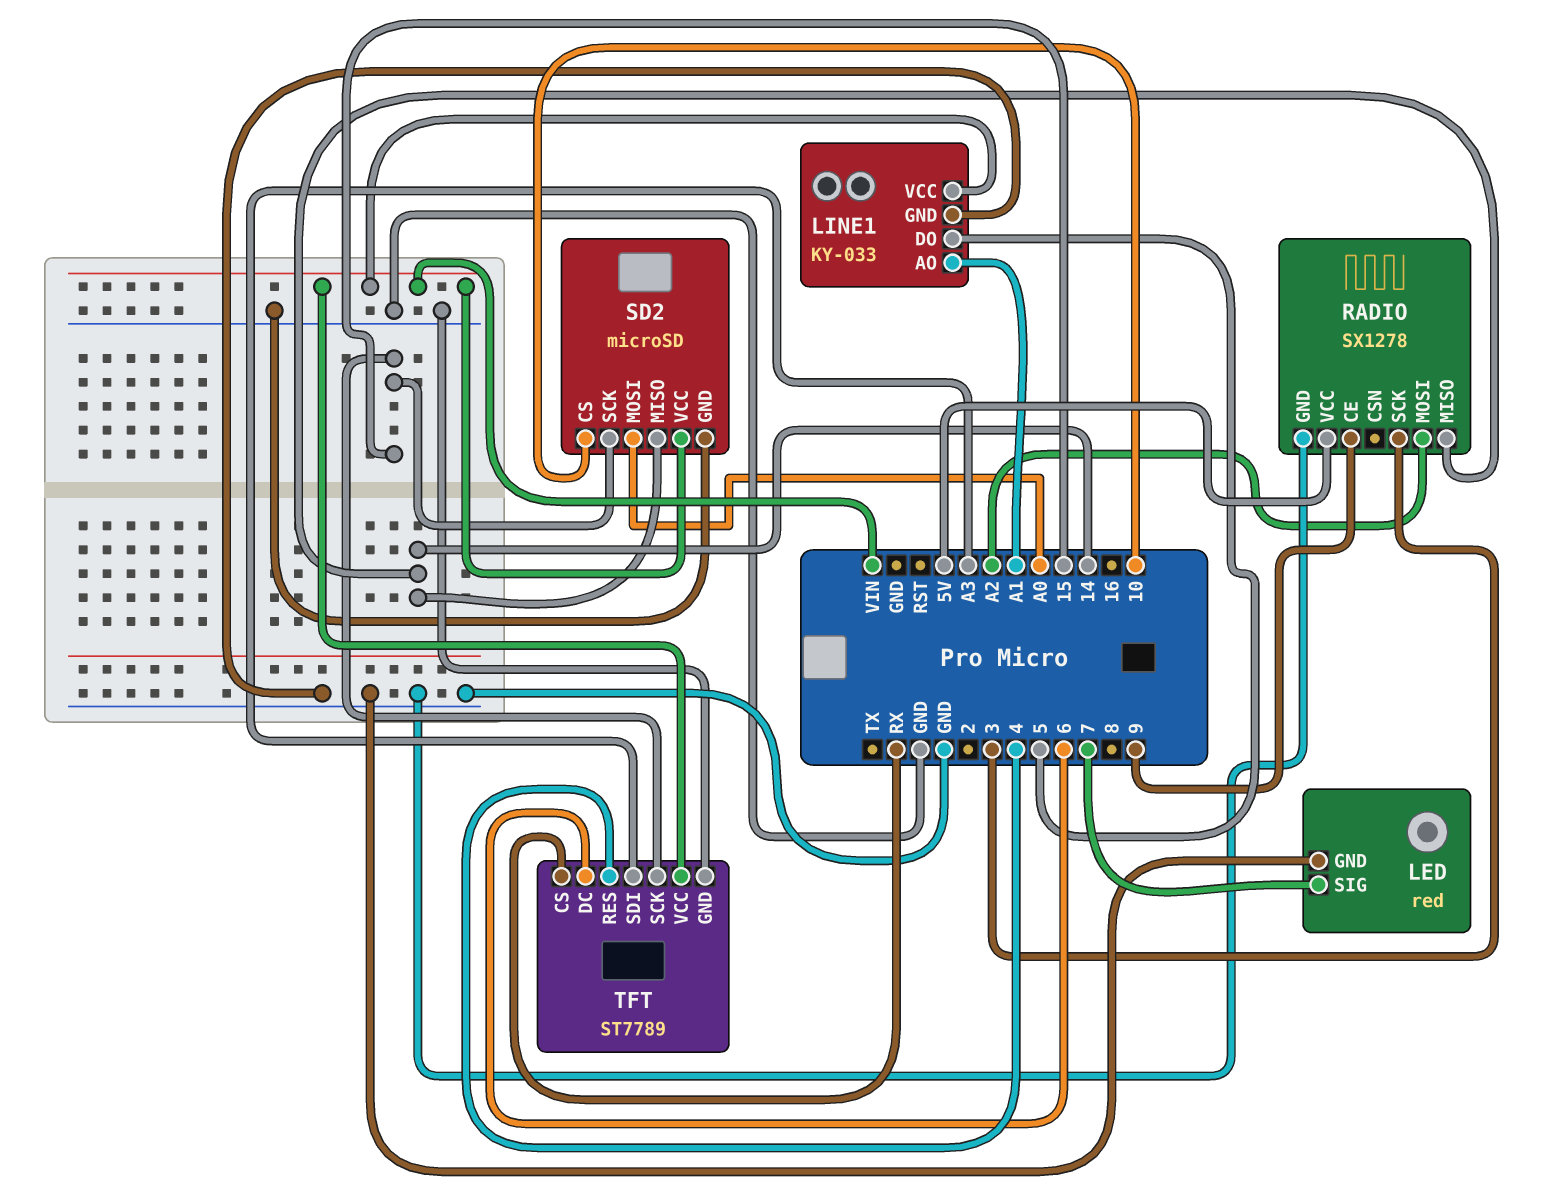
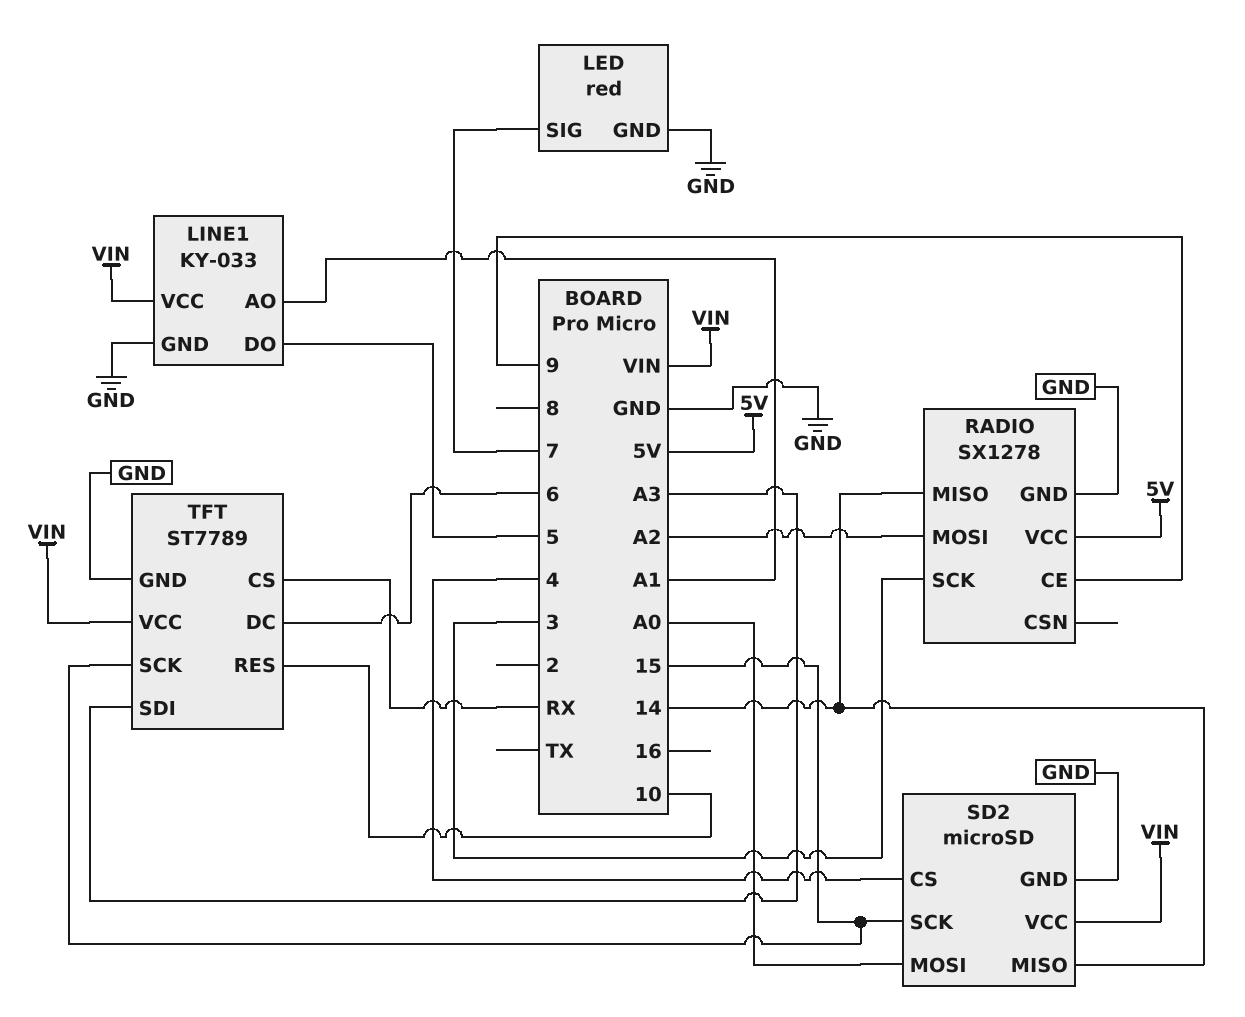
SD2 pin CS: 10 -> 4
TFT pin RES: 4 -> 10

